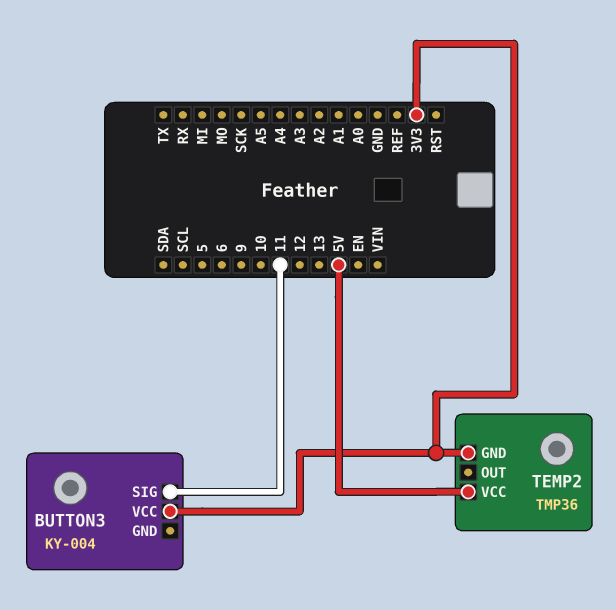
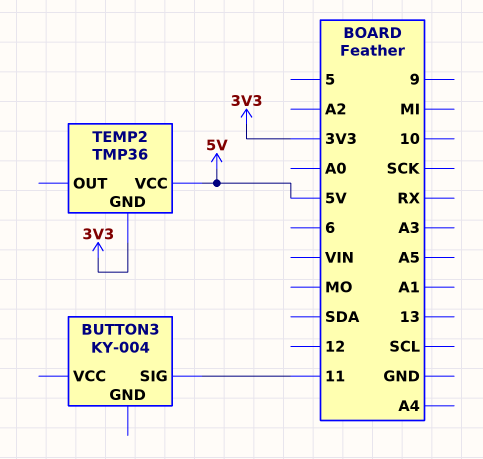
BUTTON3 pin VCC: 3V3 -> none

